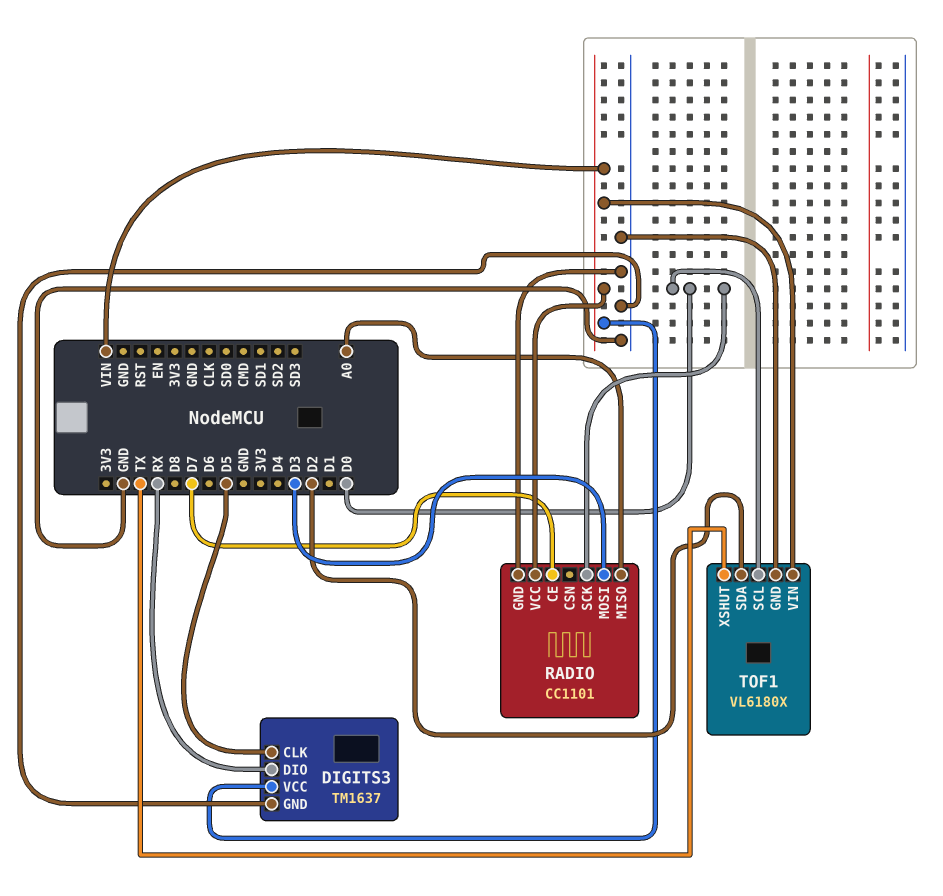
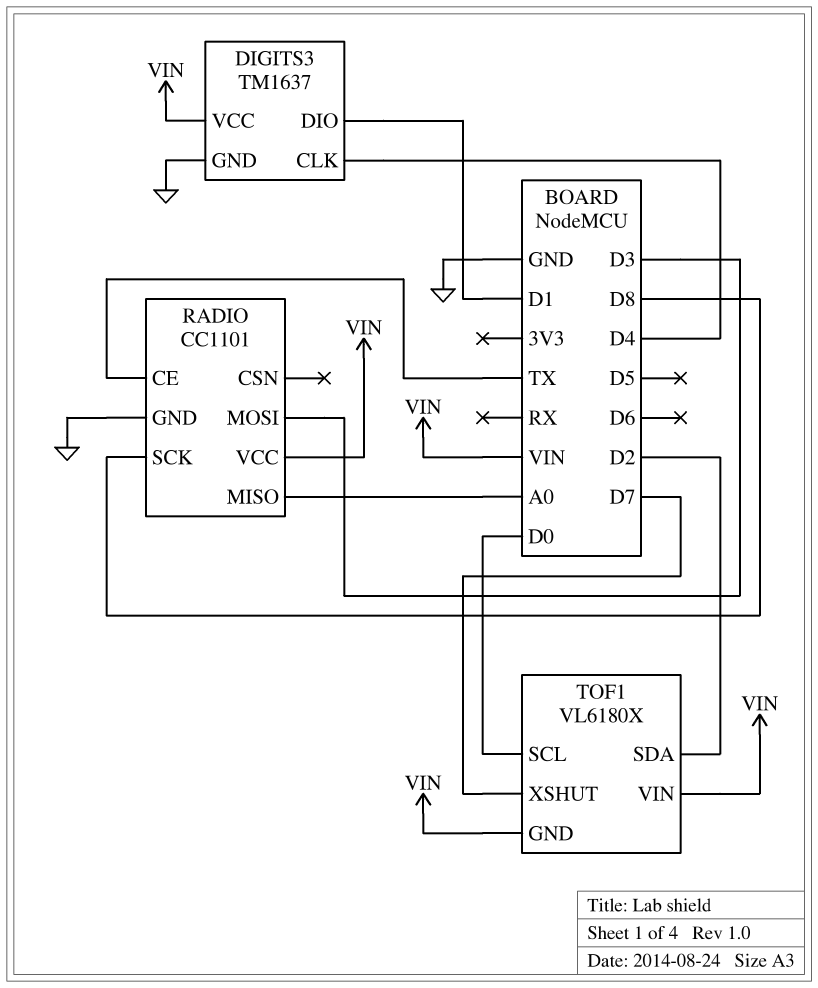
DIGITS3 pin CLK: D5 -> D4
DIGITS3 pin DIO: RX -> D1
RADIO pin CE: D7 -> TX
RADIO pin SCK: D0 -> D8
TOF1 pin GND: GND -> VIN
TOF1 pin XSHUT: TX -> D7

